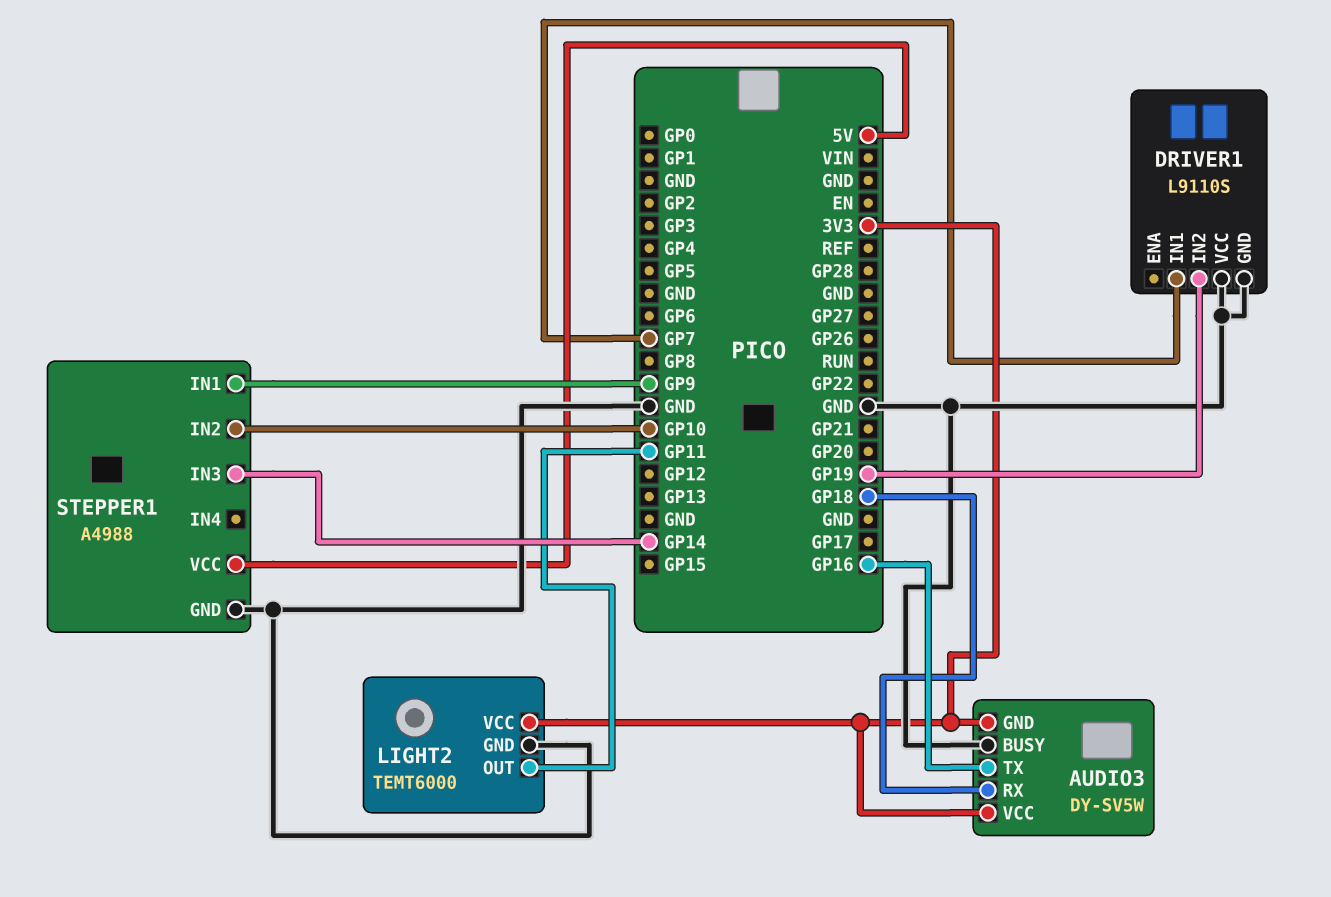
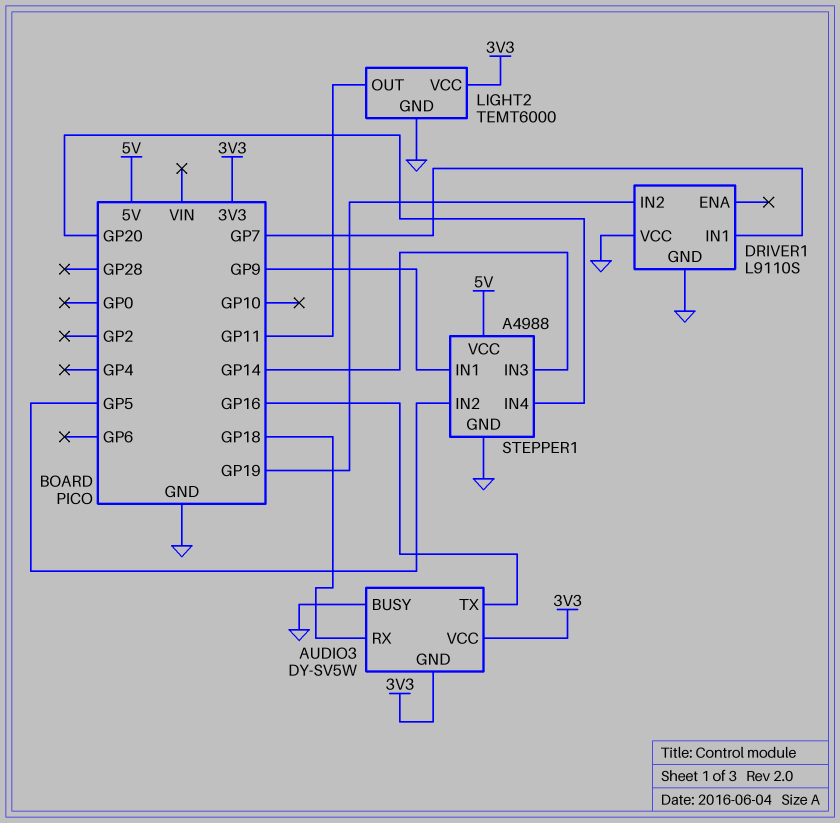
STEPPER1 pin IN2: GP10 -> GP5
STEPPER1 pin IN4: none -> GP20

